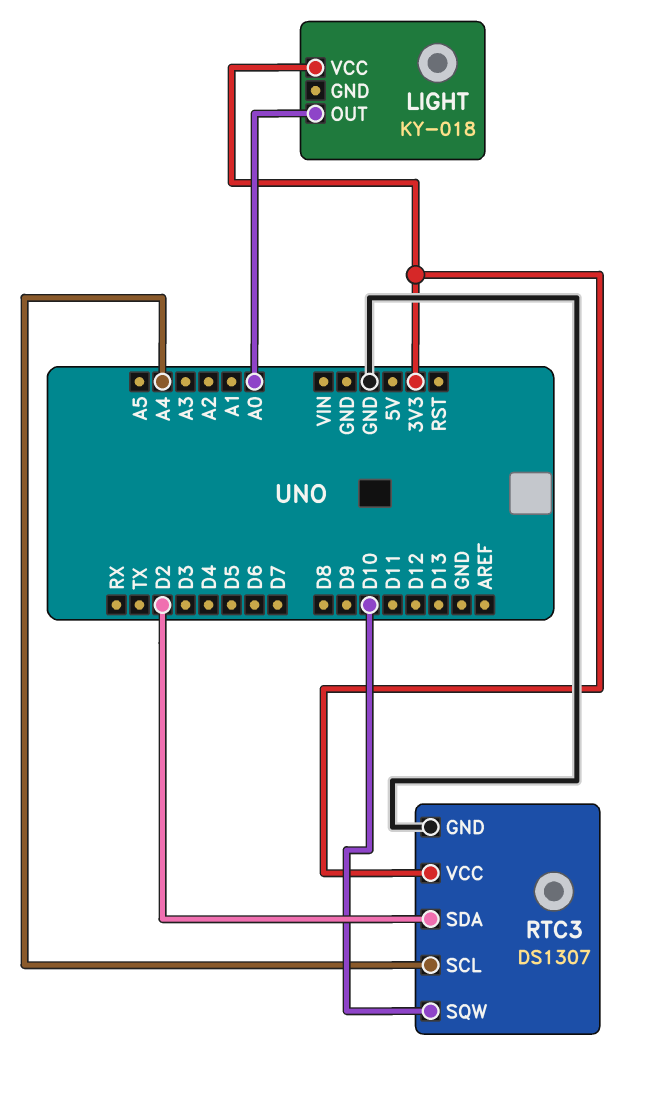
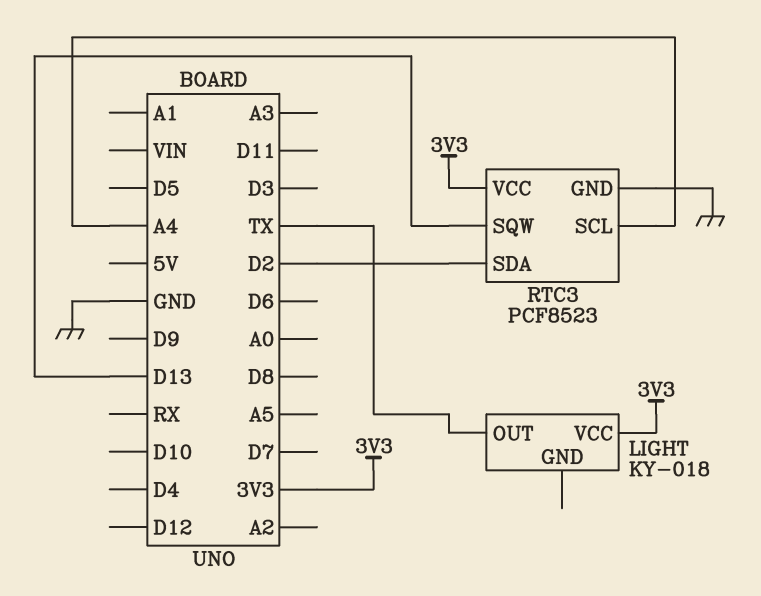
LIGHT pin OUT: A0 -> TX
RTC3: DS1307 -> PCF8523
RTC3 pin SQW: D10 -> D13

